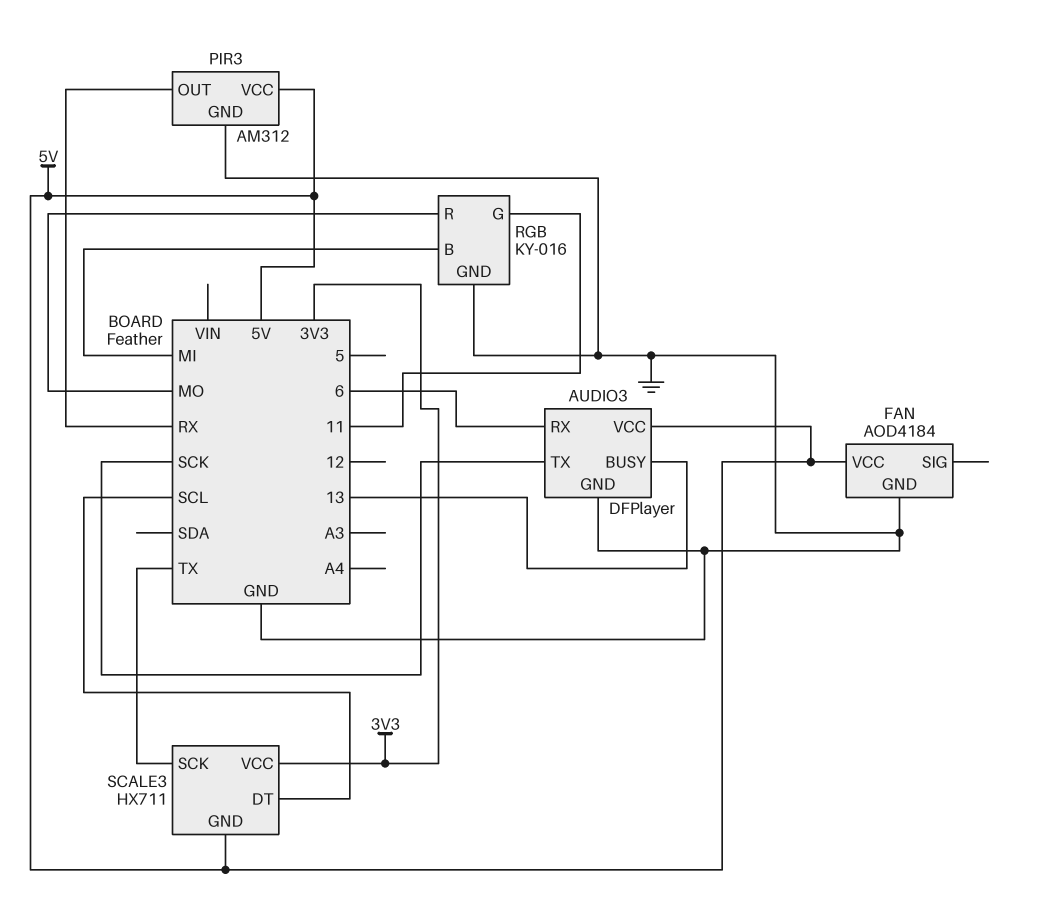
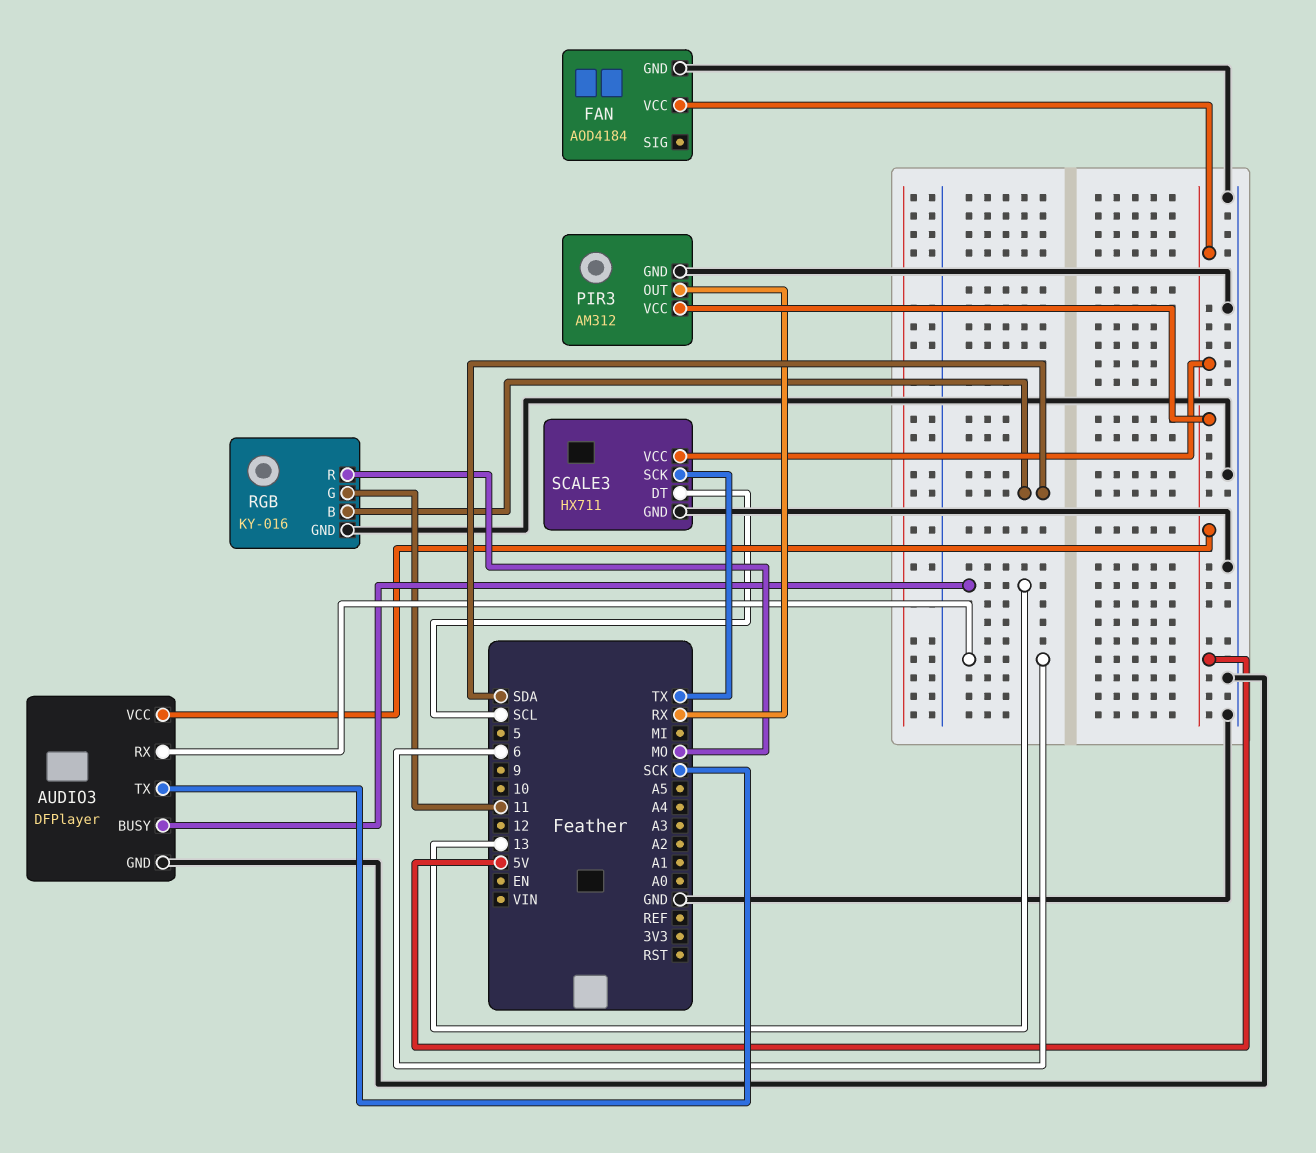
RGB pin B: MI -> SDA
SCALE3 pin GND: 5V -> GND
SCALE3 pin VCC: 3V3 -> 5V

